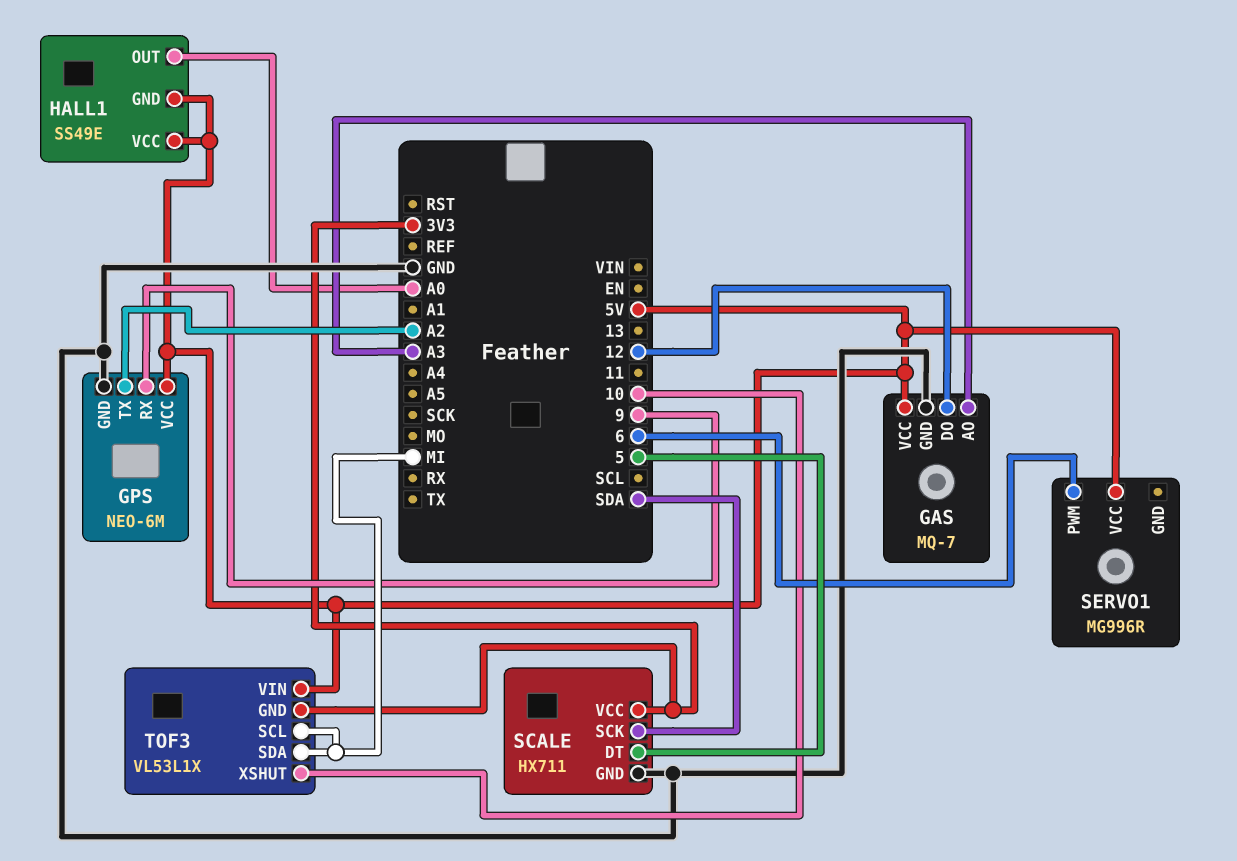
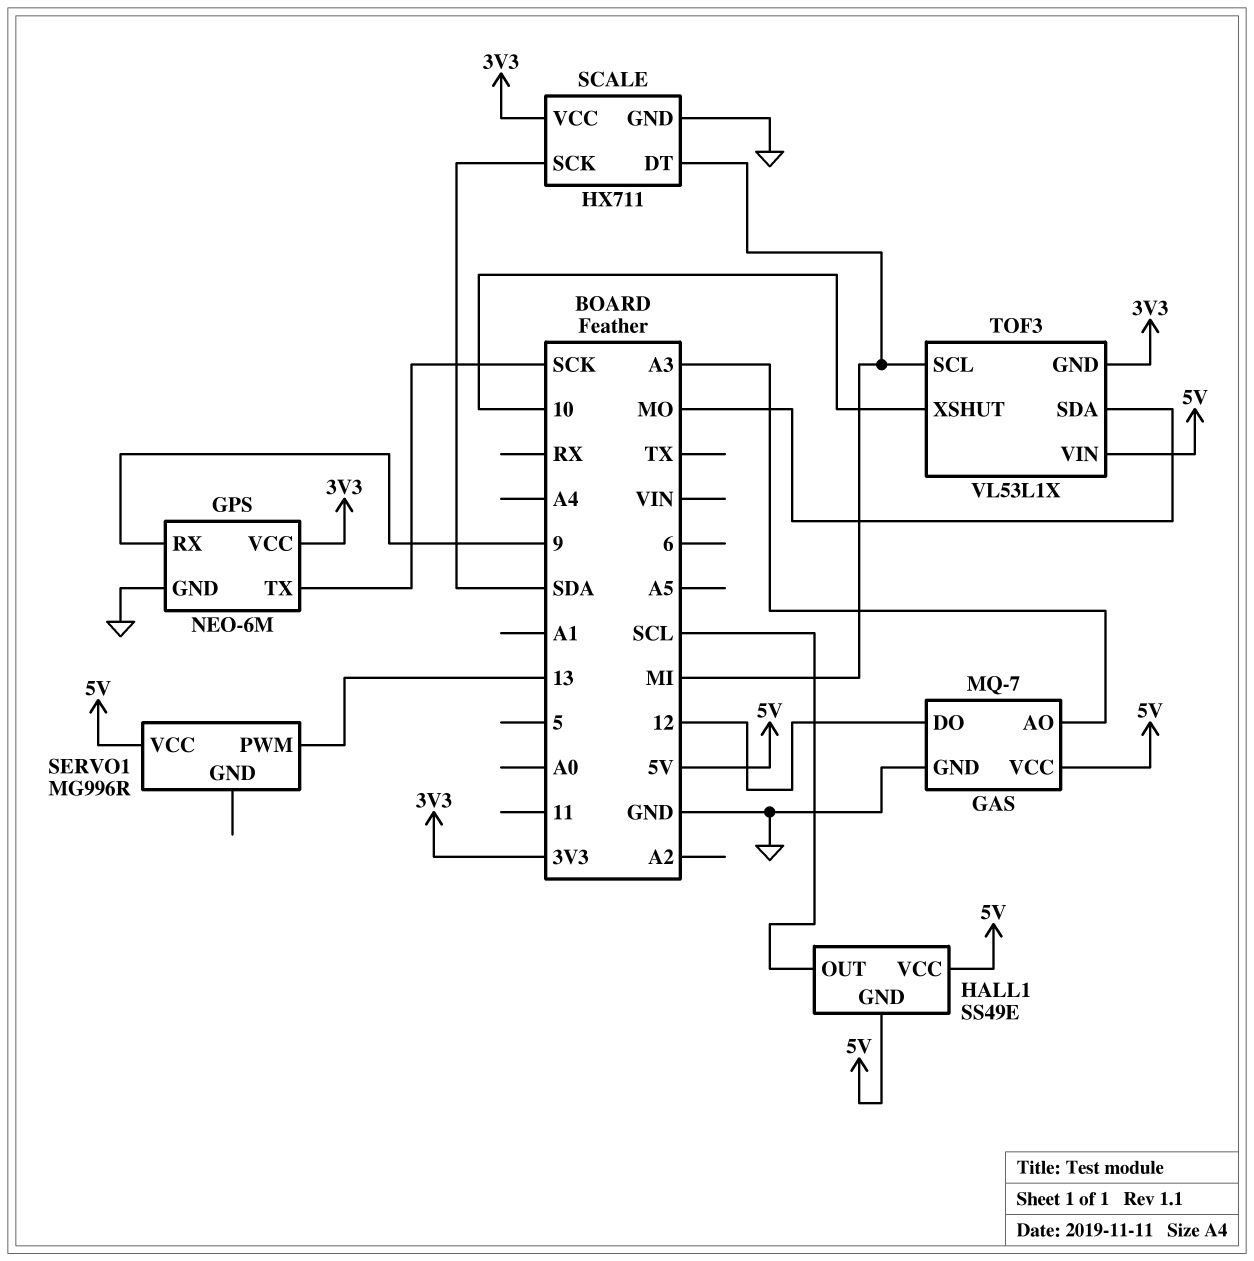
GPS pin TX: A2 -> SCK
GPS pin VCC: 5V -> 3V3
HALL1 pin OUT: A0 -> SCL
SCALE pin DT: 5 -> MI
SERVO1 pin PWM: 6 -> 13
TOF3 pin SDA: MI -> MO

